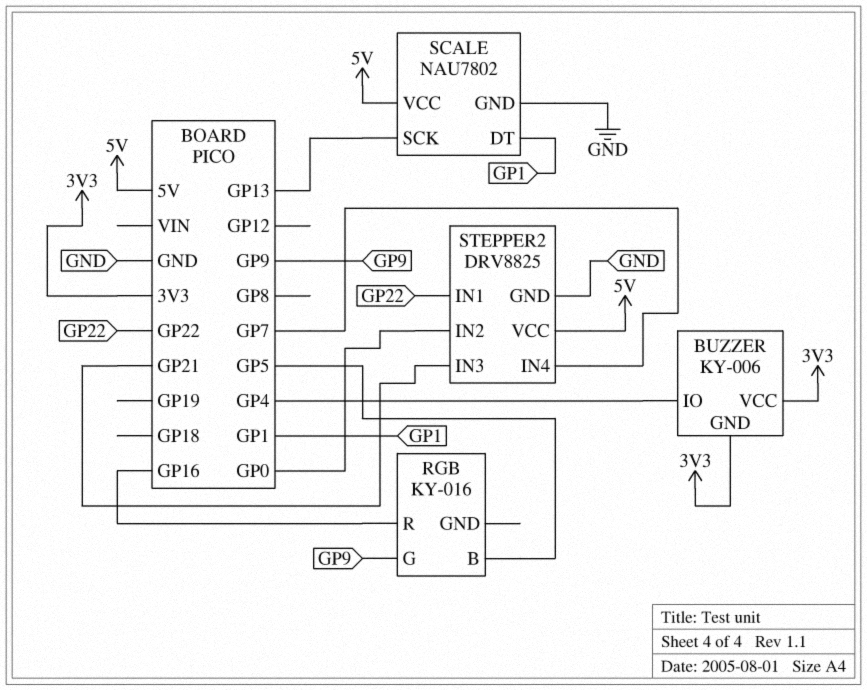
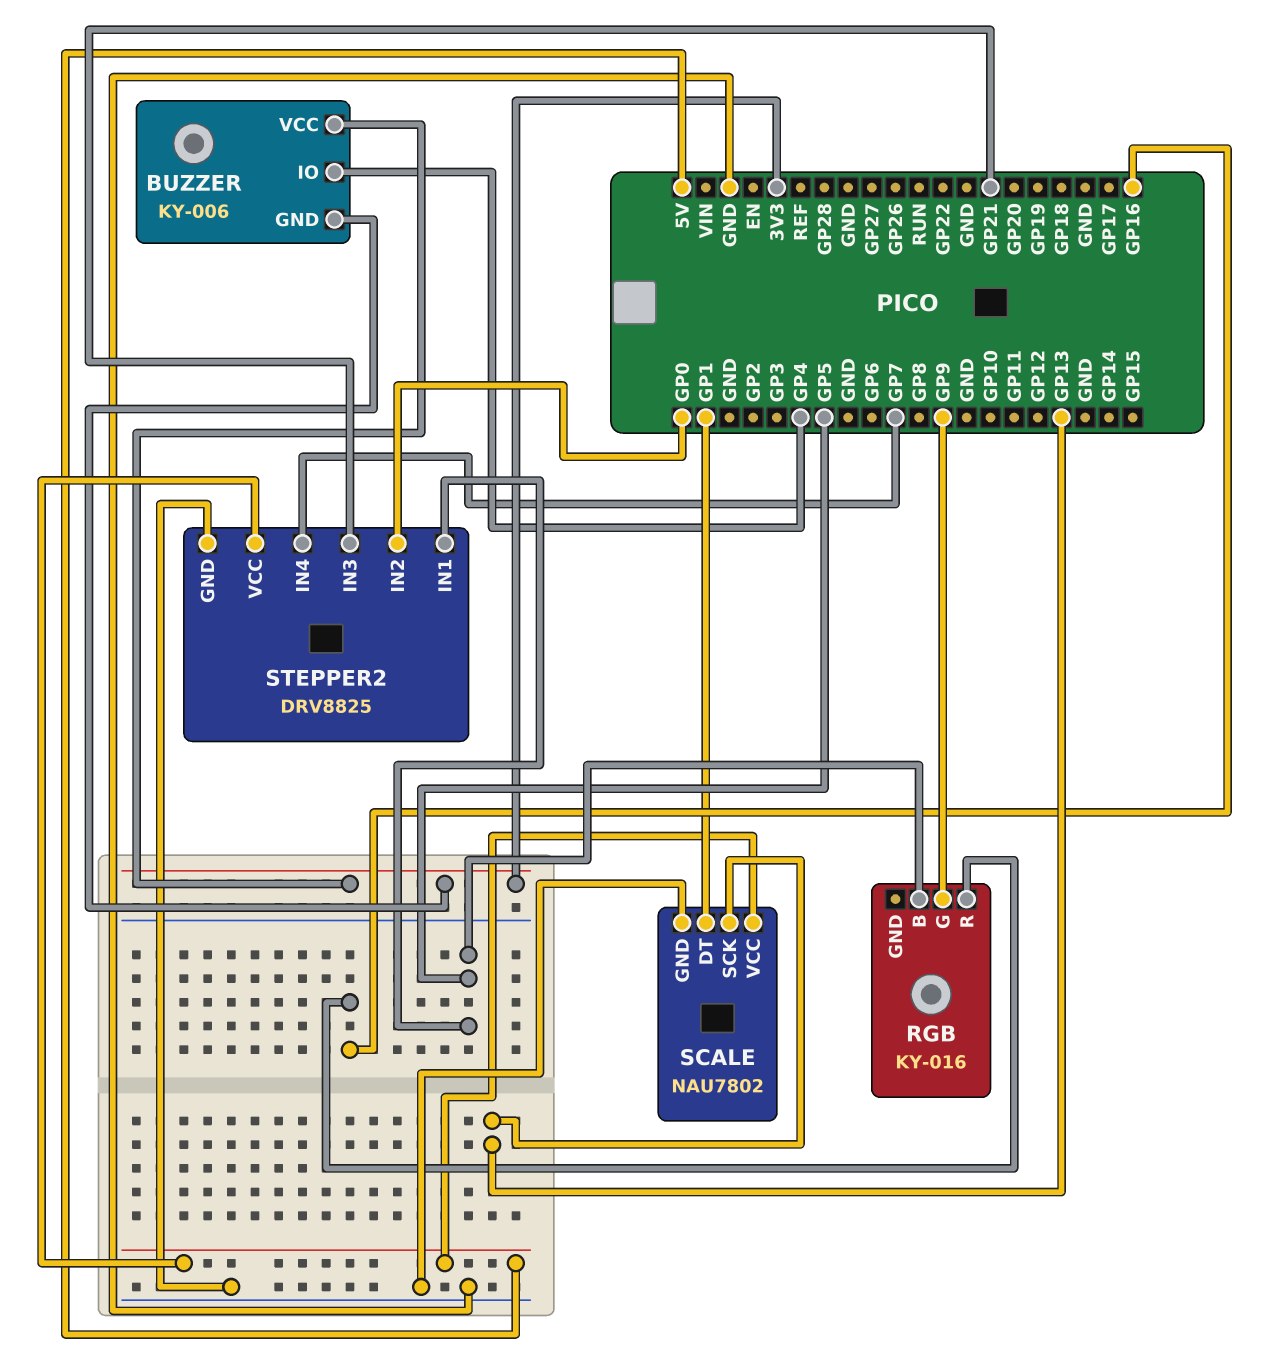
STEPPER2 pin IN1: GP22 -> GP5

